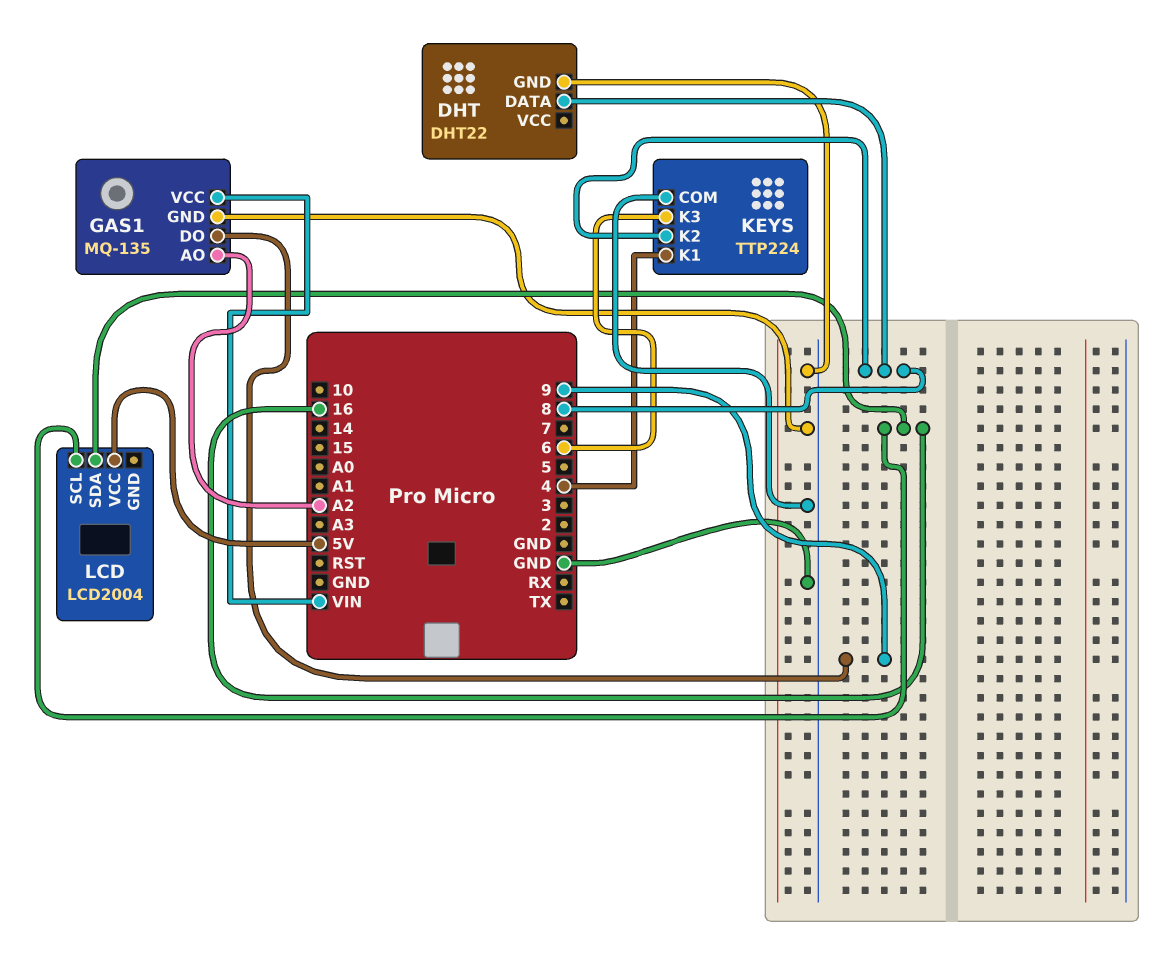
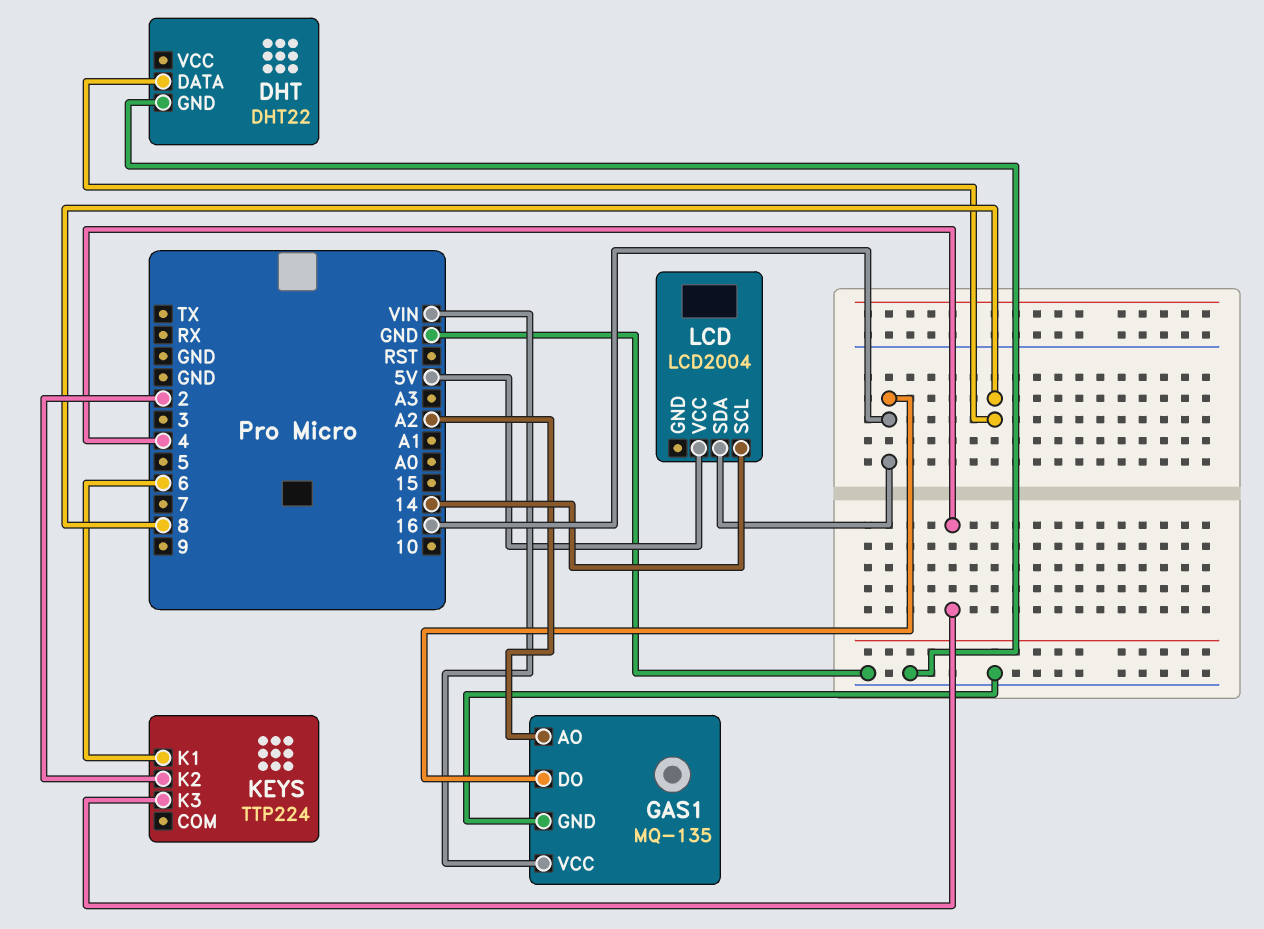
GAS1 pin DO: 9 -> 16
KEYS pin COM: GND -> none
KEYS pin K1: 4 -> 6
KEYS pin K2: 8 -> 2
KEYS pin K3: 6 -> 4
LCD pin SCL: 16 -> 14

